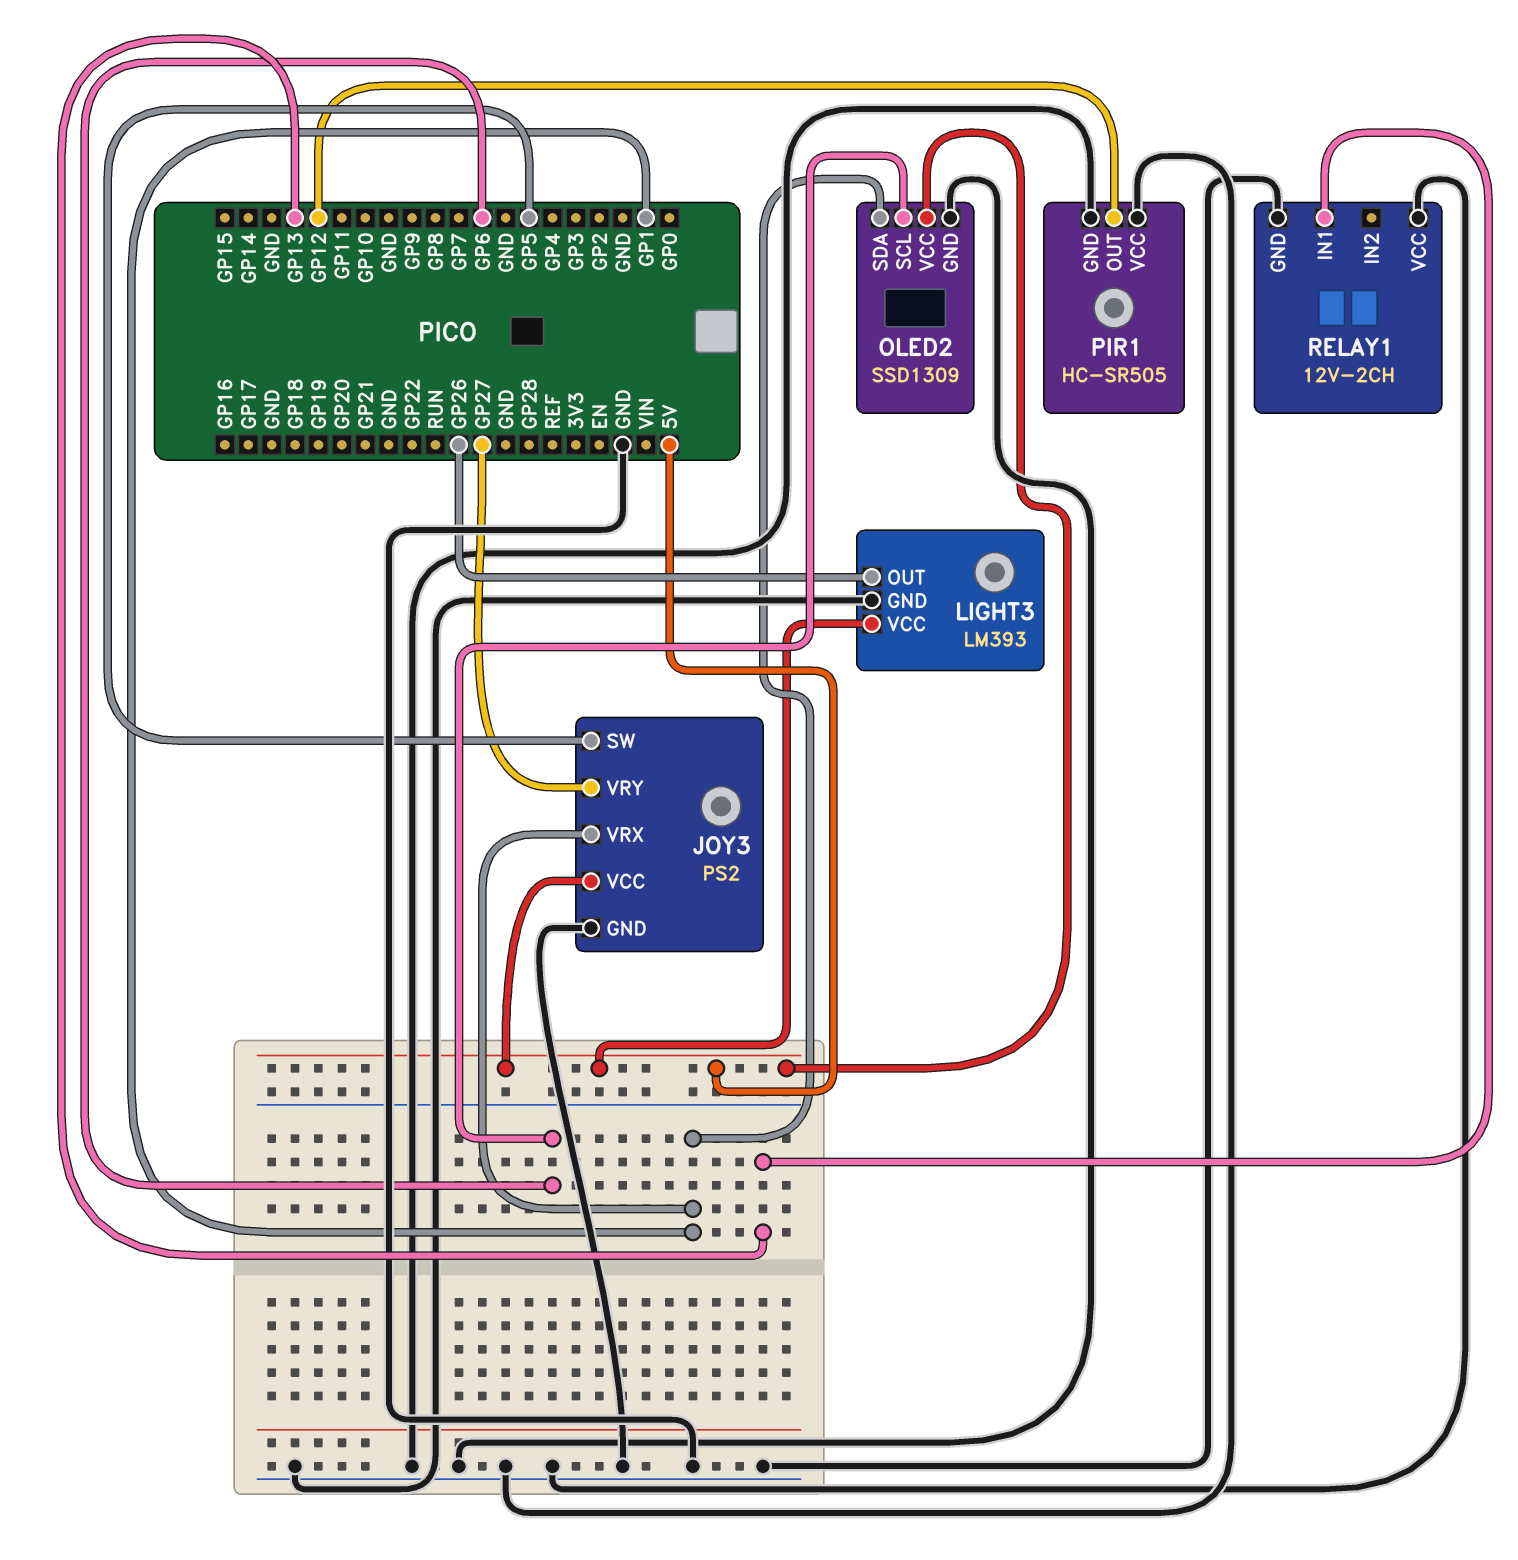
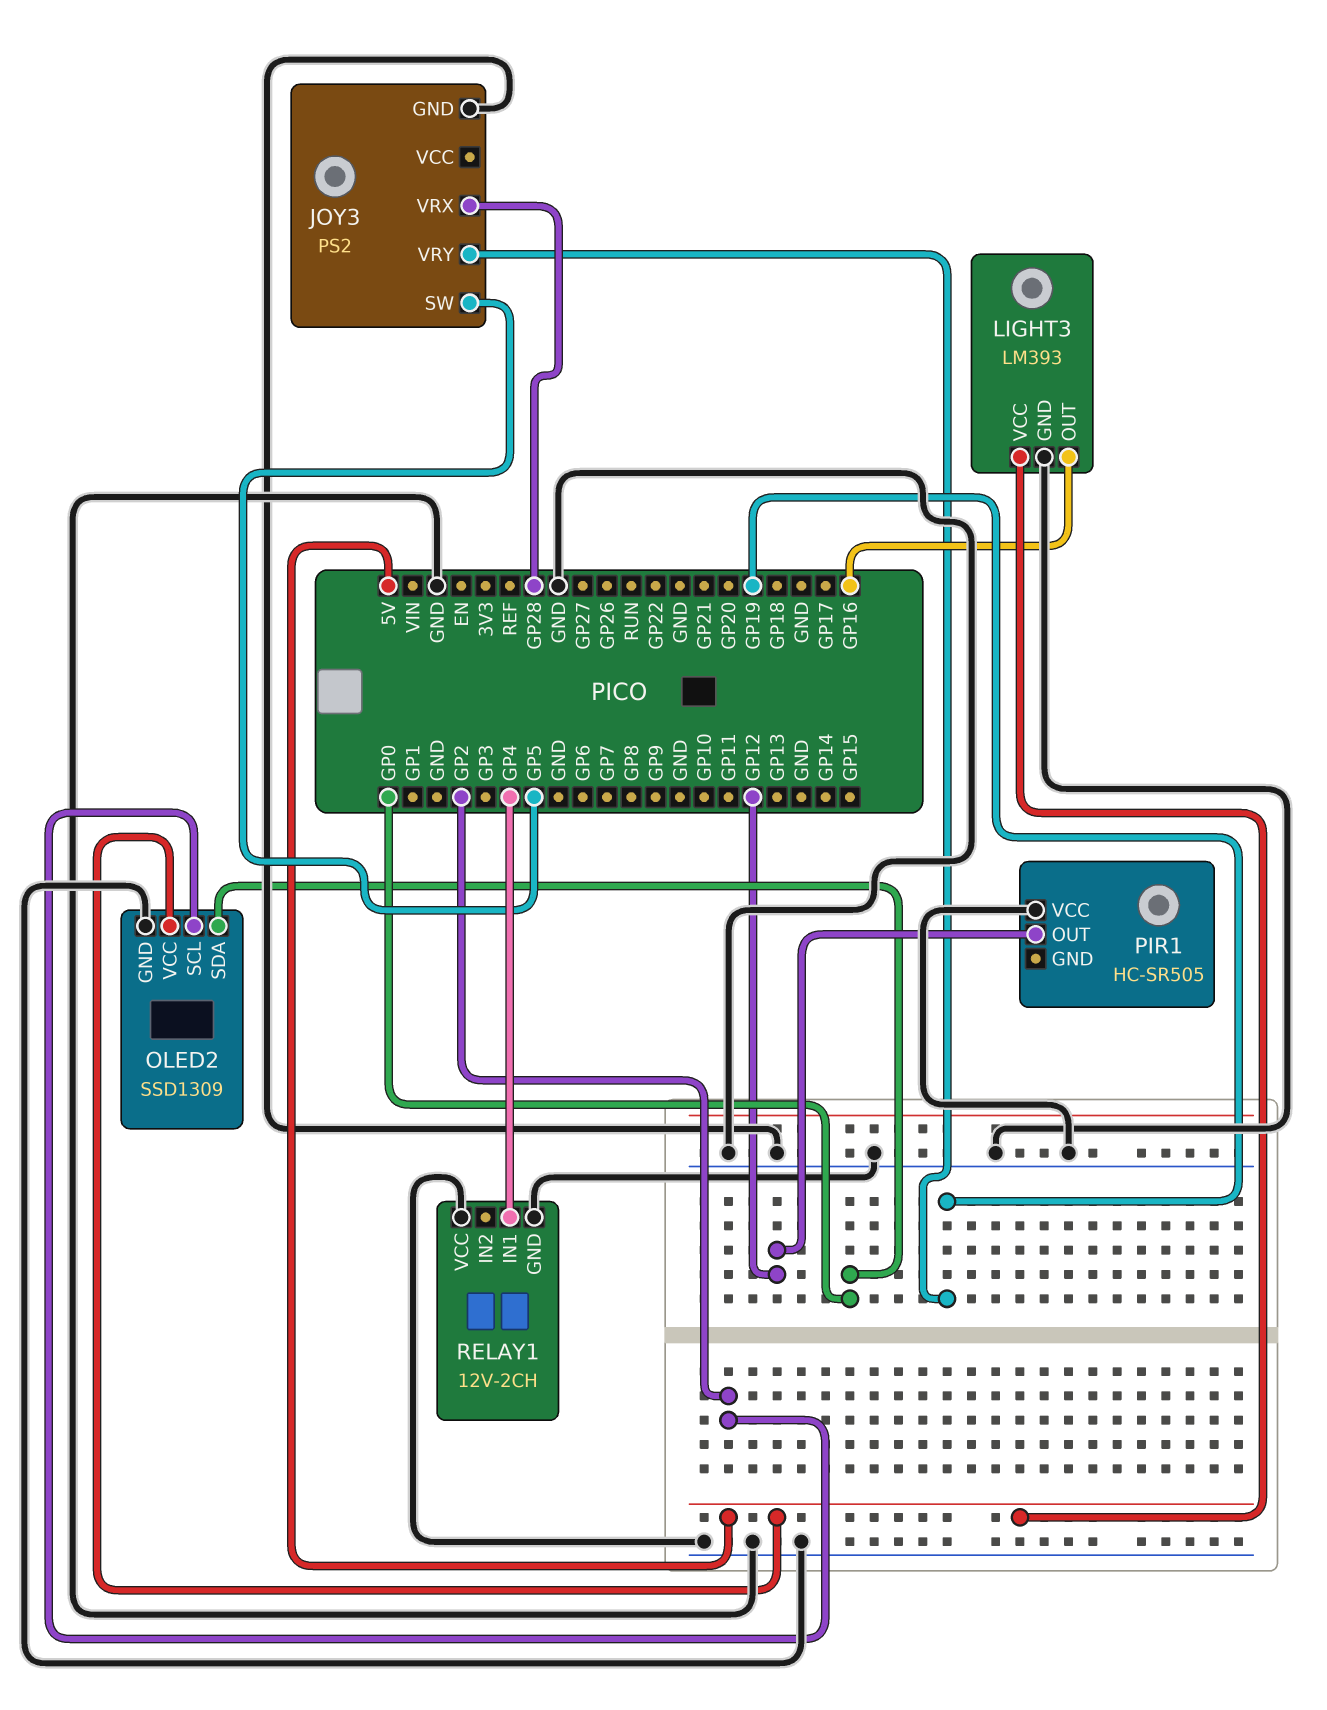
JOY3 pin VCC: 5V -> none
JOY3 pin VRX: GP1 -> GP28
JOY3 pin VRY: GP27 -> GP19
LIGHT3 pin OUT: GP26 -> GP16
OLED2 pin SCL: GP6 -> GP2
OLED2 pin SDA: GP1 -> GP0
PIR1 pin GND: GND -> none
RELAY1 pin IN1: GP13 -> GP4

